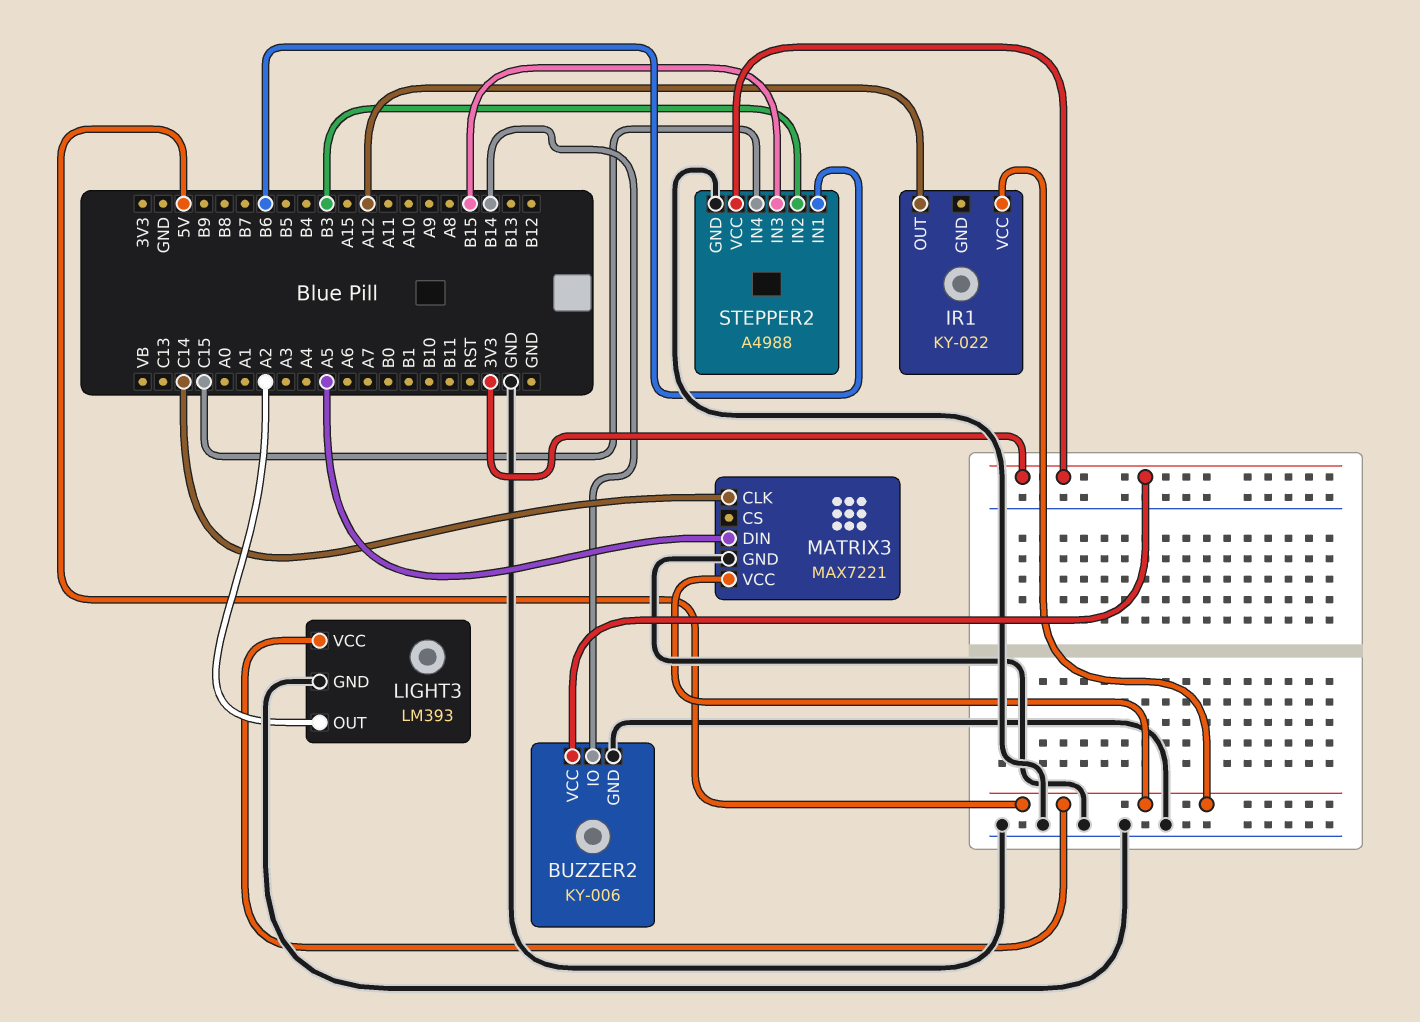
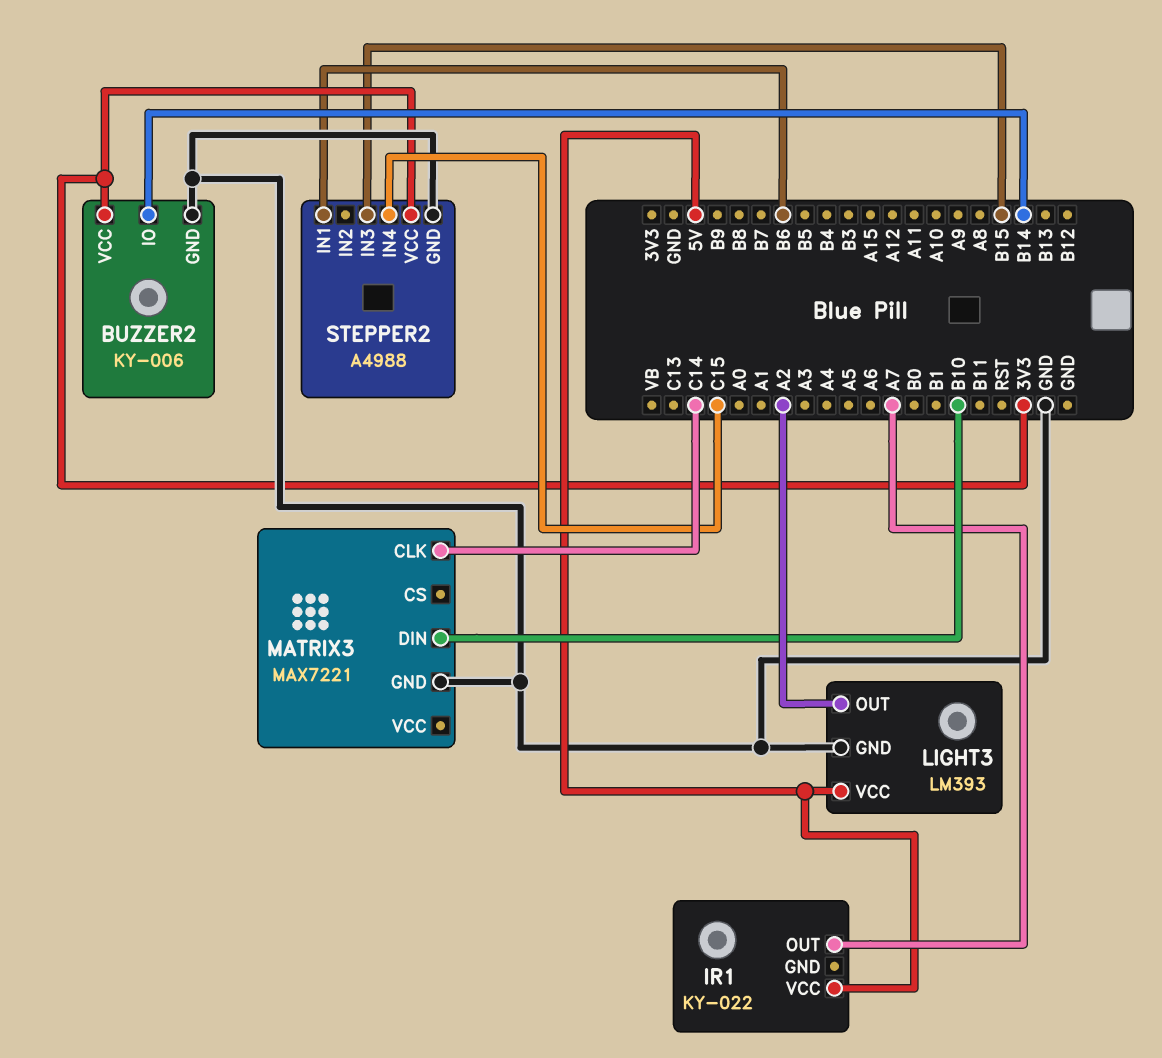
IR1 pin OUT: A12 -> A7
MATRIX3 pin DIN: A5 -> B10
MATRIX3 pin VCC: 5V -> none
STEPPER2 pin IN2: B3 -> none

